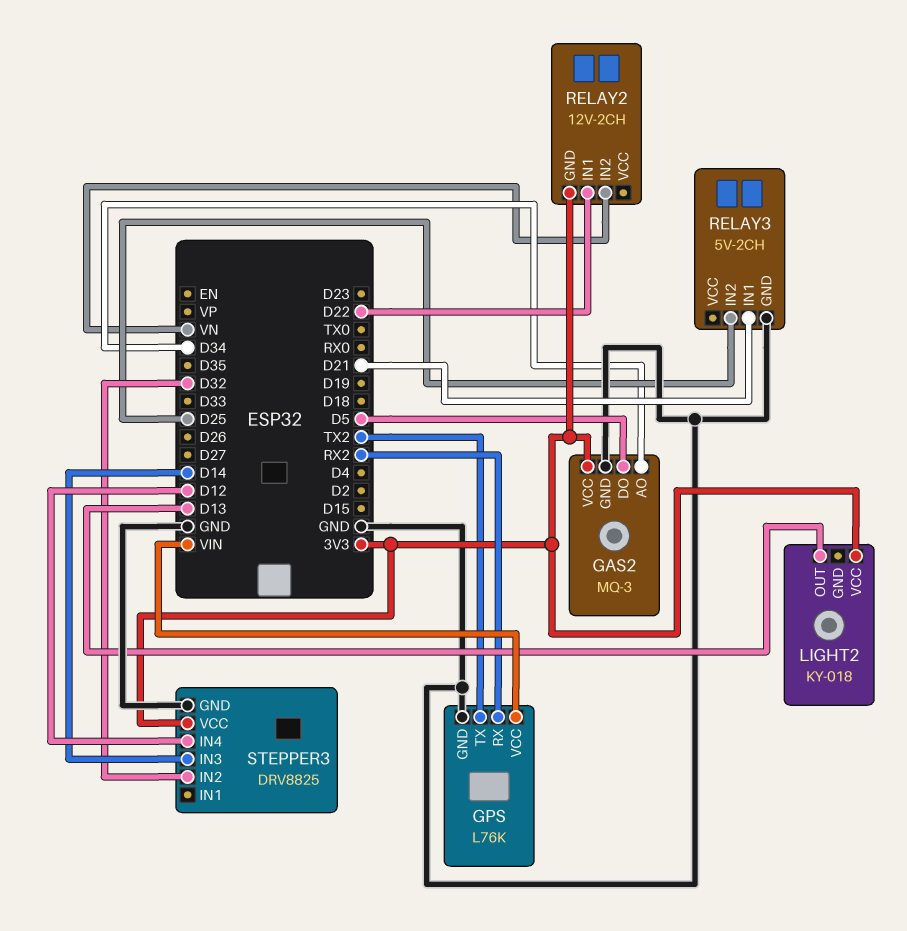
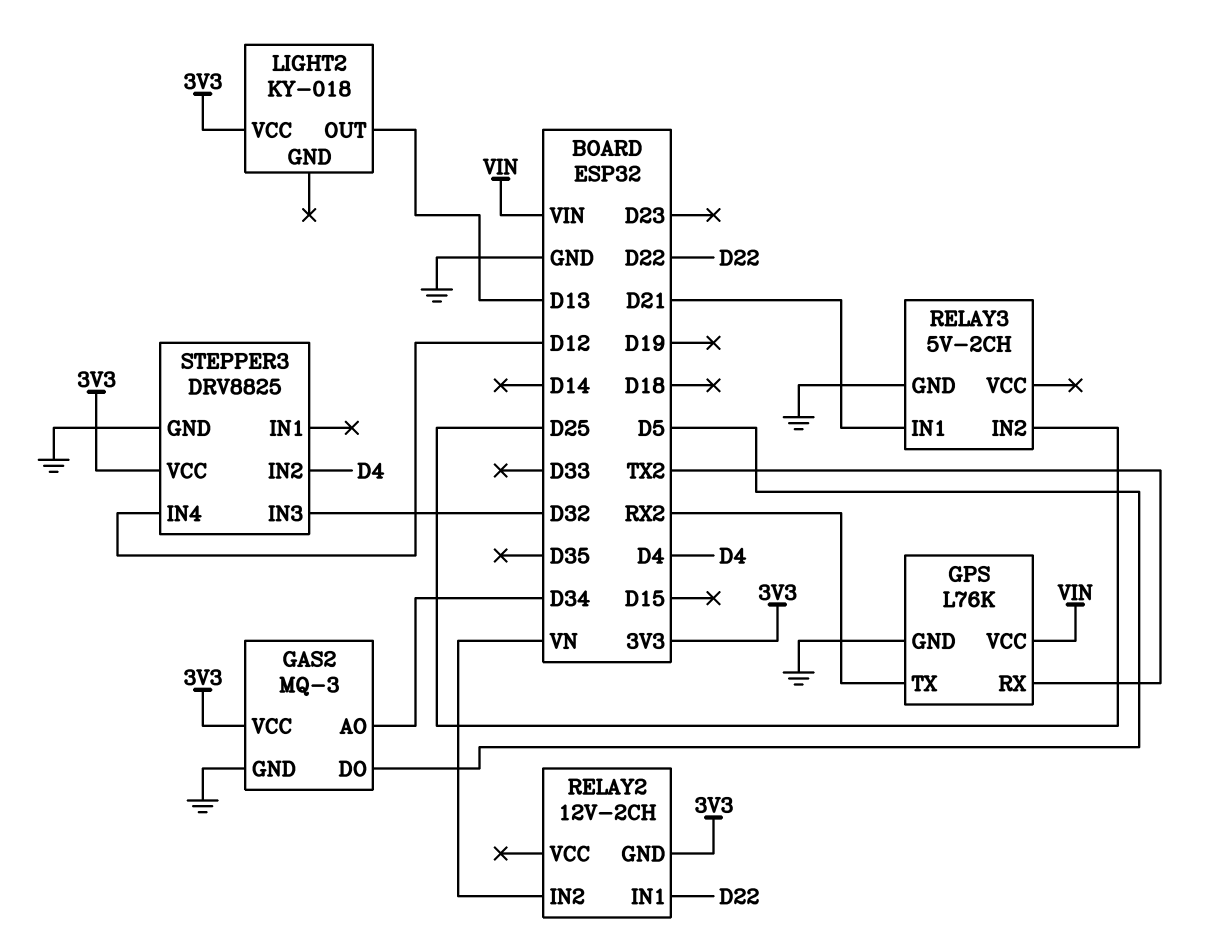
GPS pin RX: RX2 -> TX2
GPS pin TX: TX2 -> RX2
STEPPER3 pin IN2: D32 -> D4
STEPPER3 pin IN3: D14 -> D32

